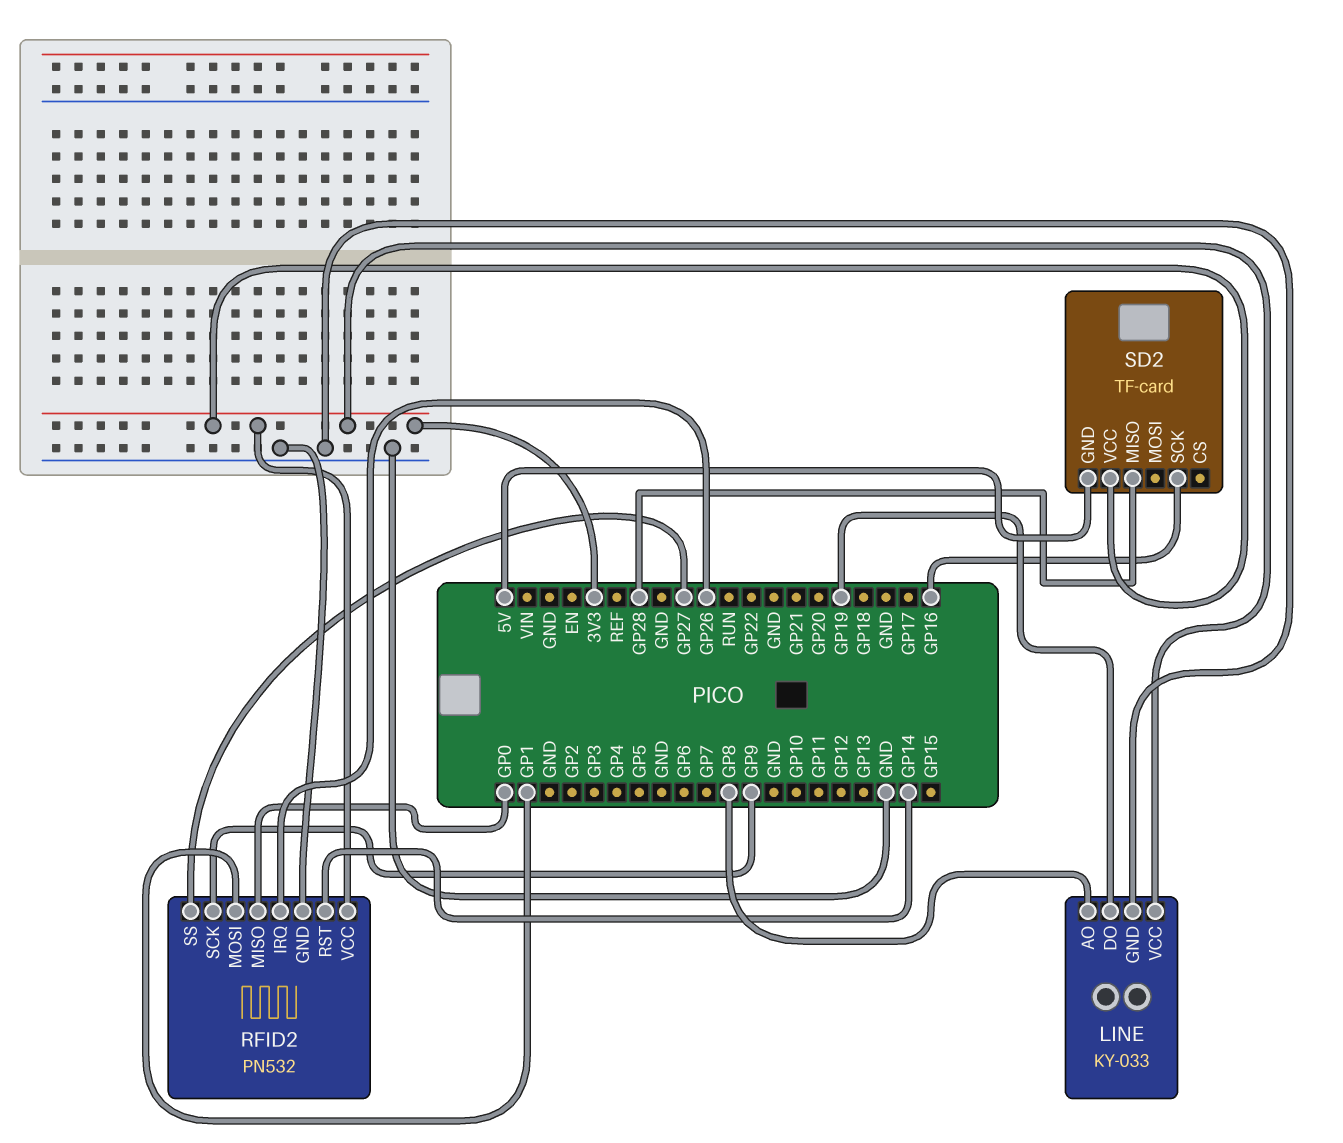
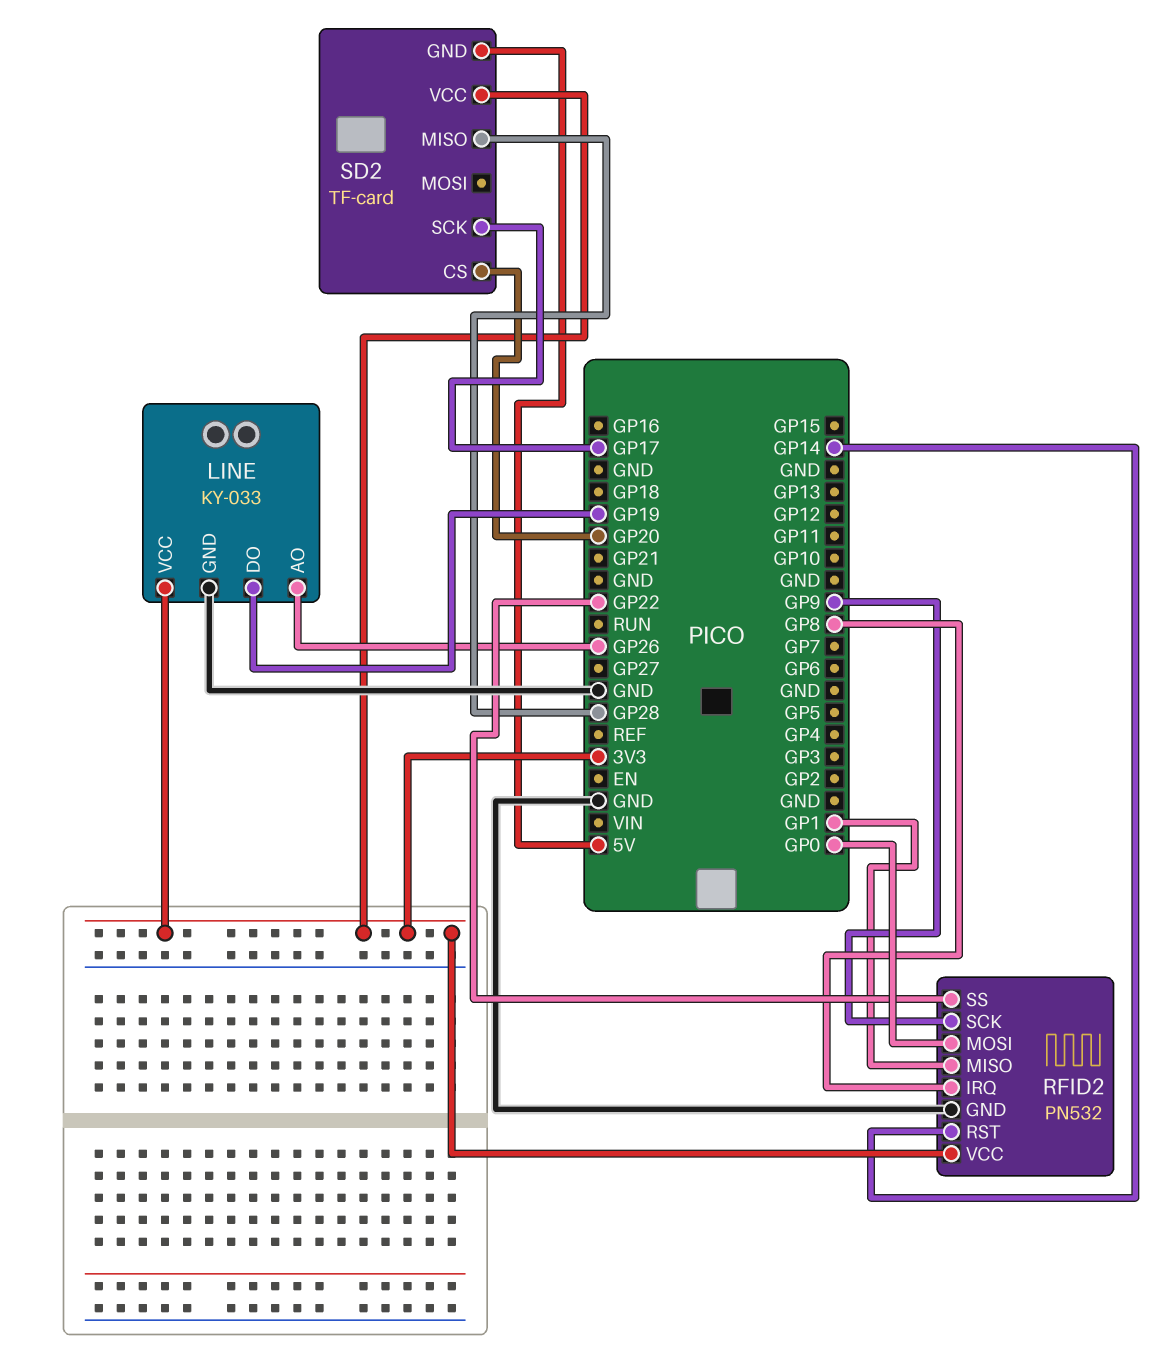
LINE pin AO: GP8 -> GP26
RFID2 pin IRQ: GP26 -> GP8
RFID2 pin MISO: GP0 -> GP1
RFID2 pin MOSI: GP1 -> GP0
RFID2 pin SS: GP27 -> GP22
SD2 pin CS: none -> GP20
SD2 pin SCK: GP16 -> GP17

